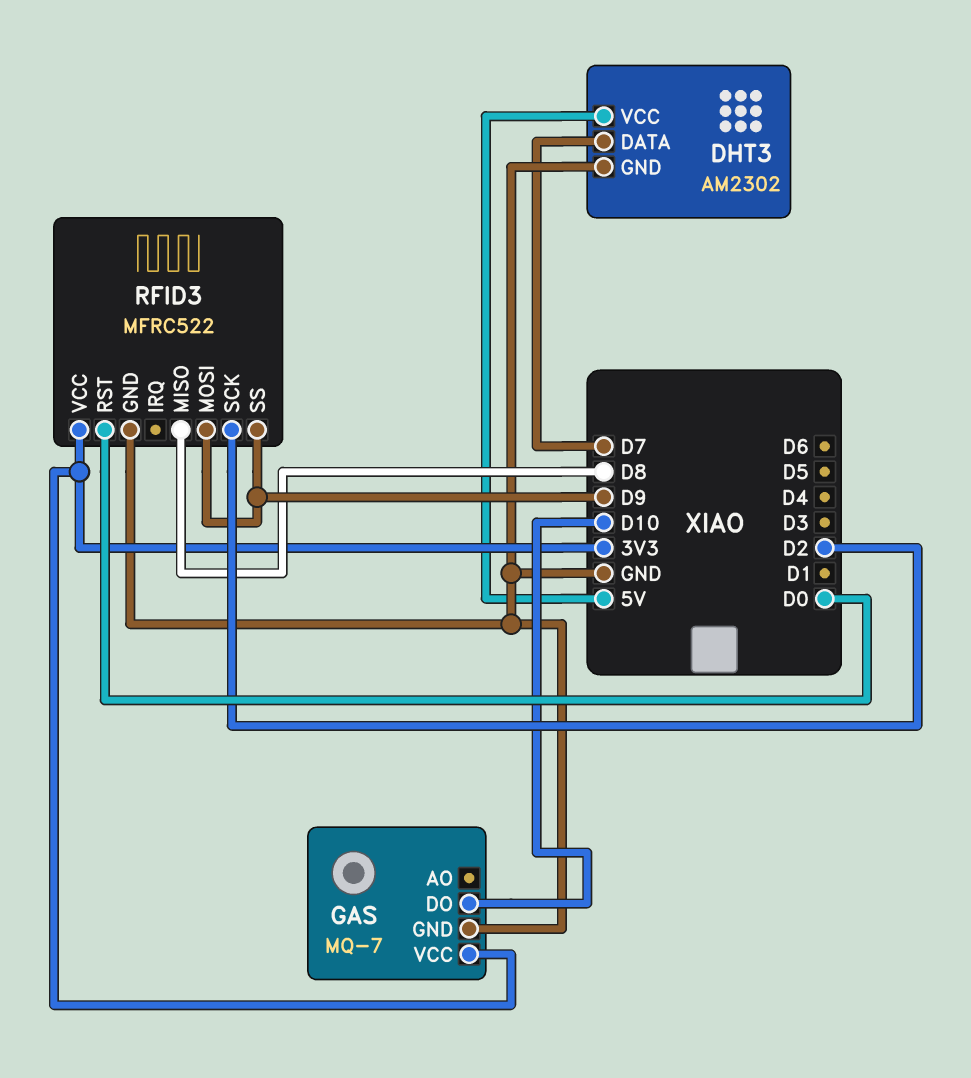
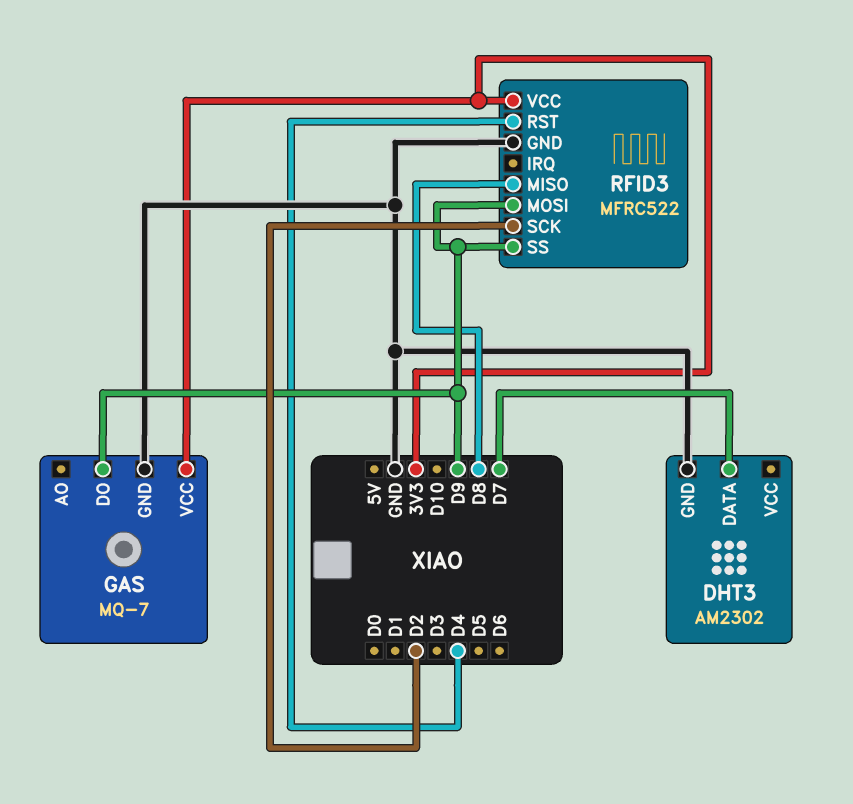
DHT3 pin VCC: 5V -> none
GAS pin DO: D10 -> D9
RFID3 pin RST: D0 -> D4

